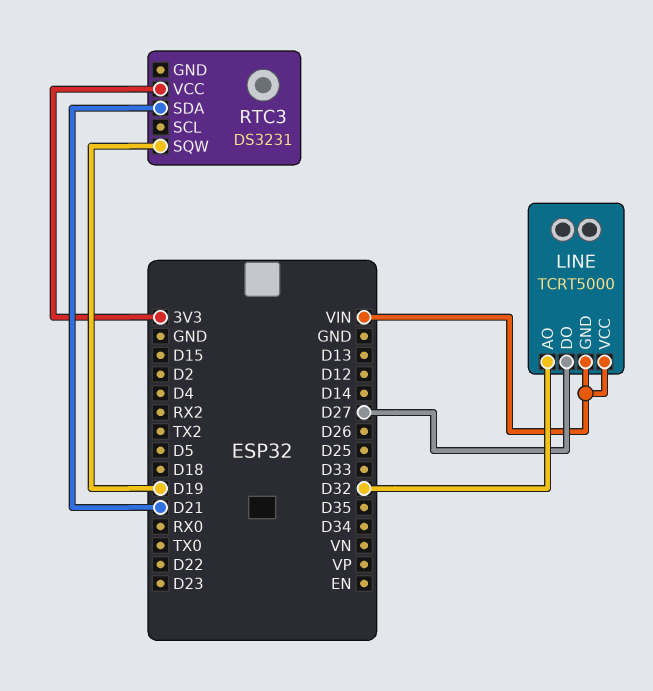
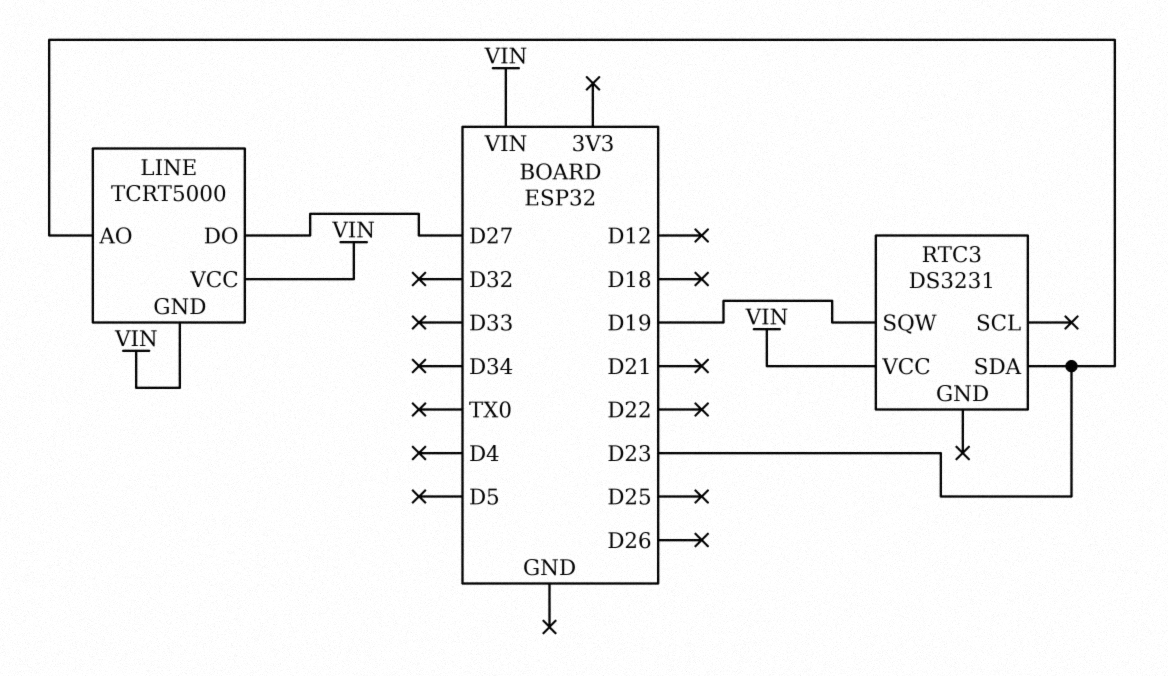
LINE pin AO: D32 -> D23
RTC3 pin SDA: D21 -> D23
RTC3 pin VCC: 3V3 -> VIN

